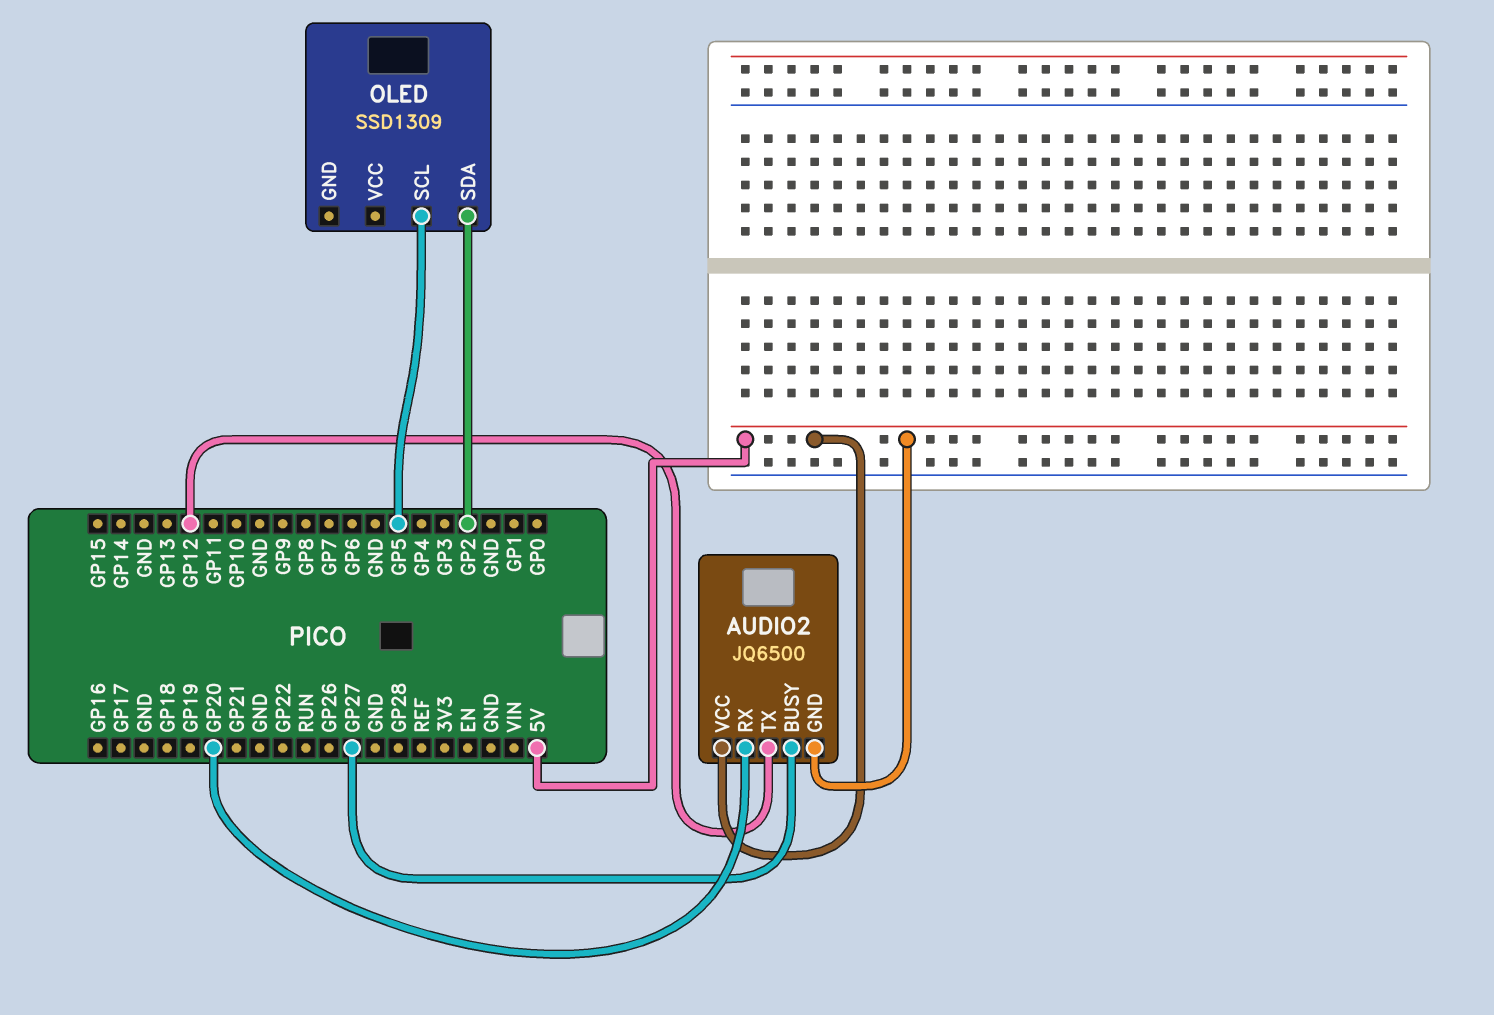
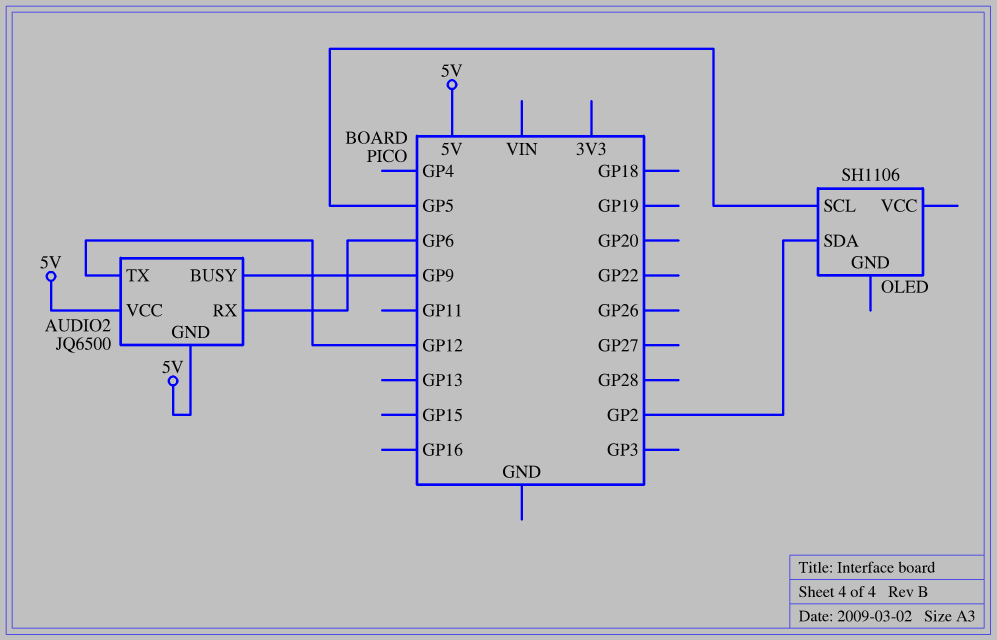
AUDIO2 pin BUSY: GP27 -> GP9
AUDIO2 pin RX: GP20 -> GP6
OLED: SSD1309 -> SH1106

